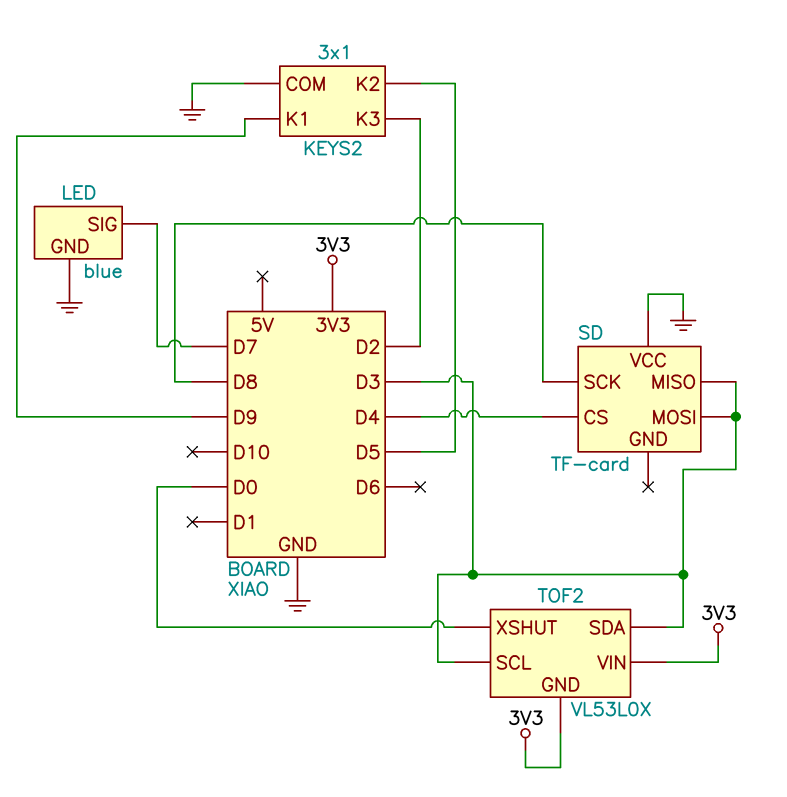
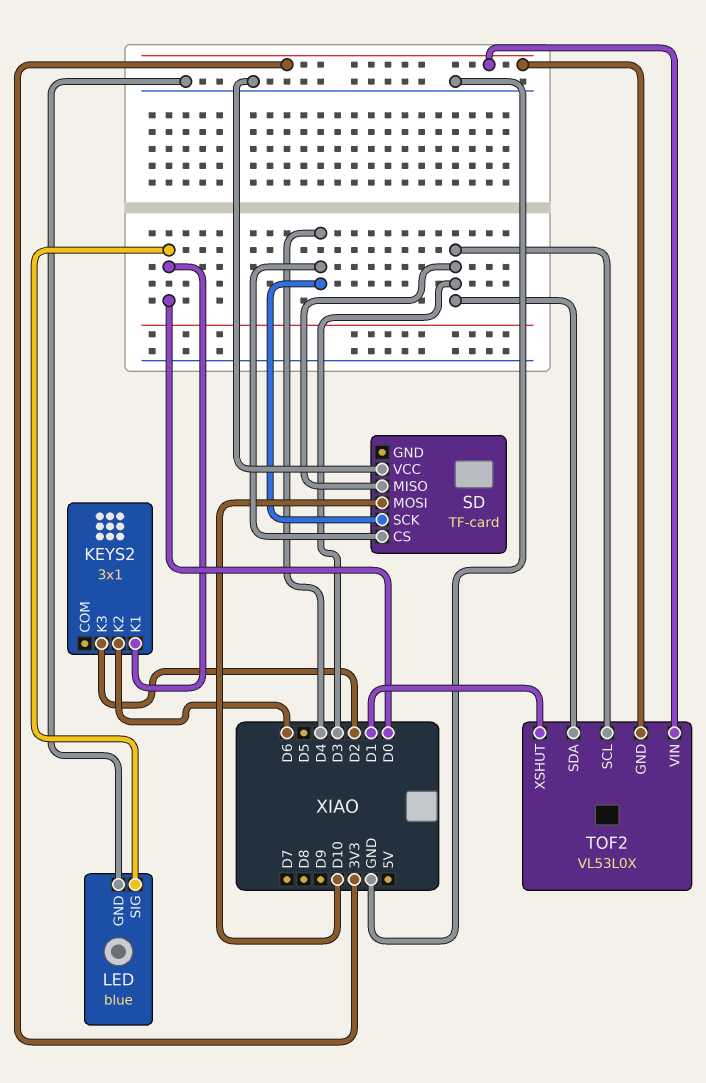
KEYS2 pin COM: GND -> none
KEYS2 pin K1: D9 -> D0
KEYS2 pin K2: D5 -> D6
LED pin SIG: D7 -> D0
SD pin MOSI: D3 -> D10
SD pin SCK: D8 -> D4
TOF2 pin XSHUT: D0 -> D1

